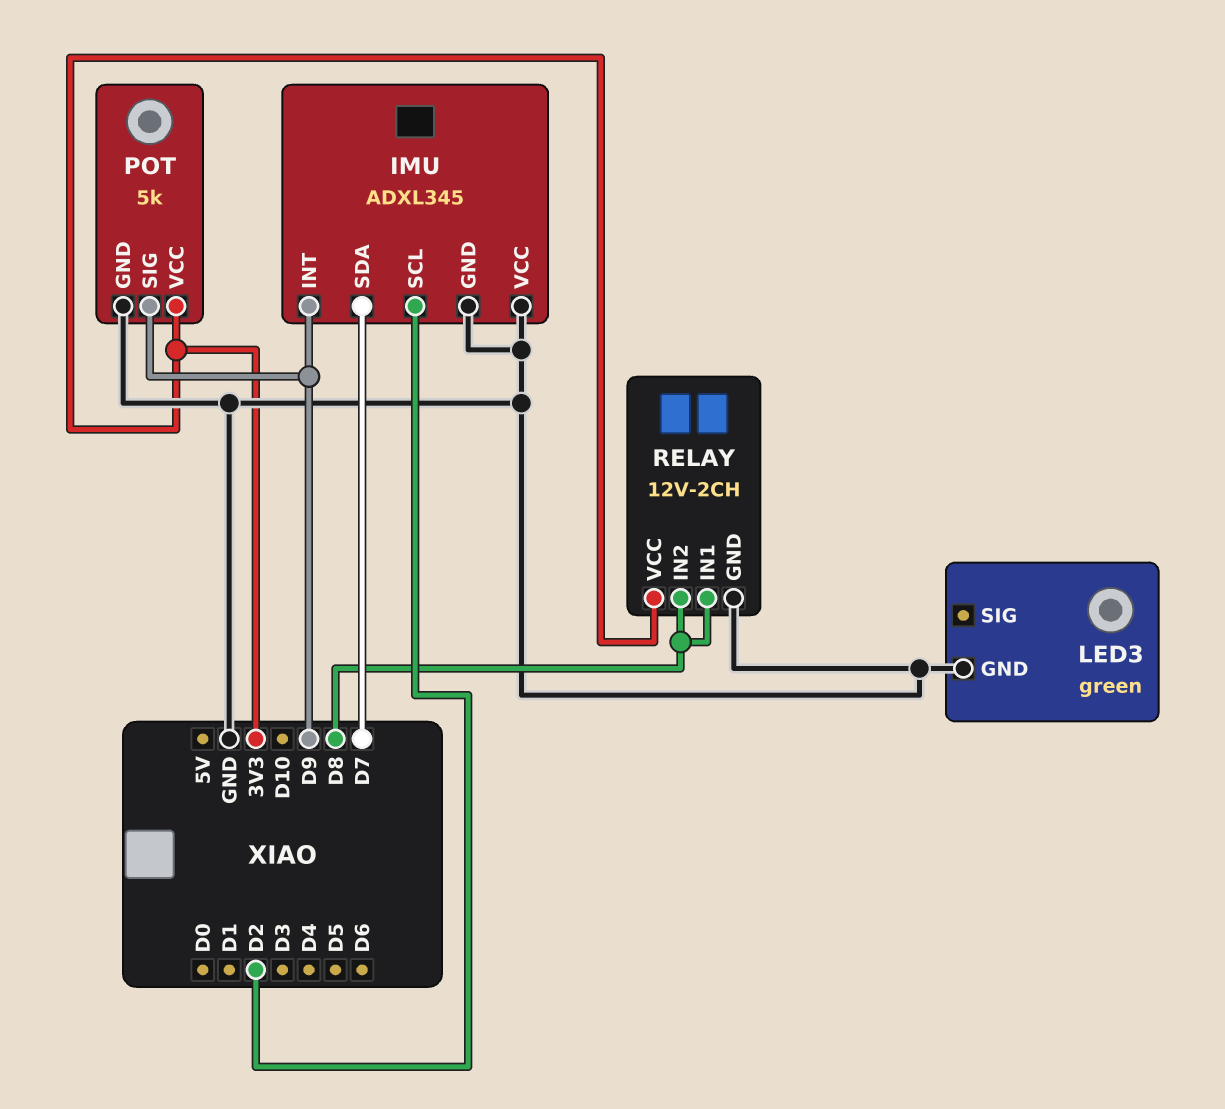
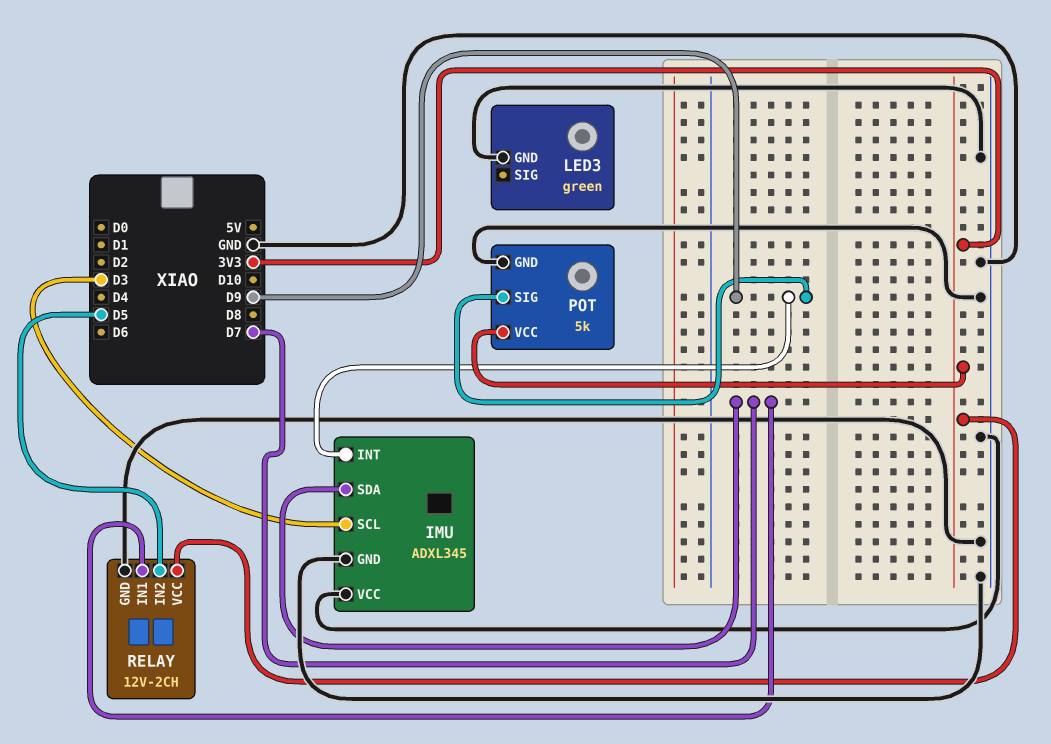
IMU pin SCL: D2 -> D3
RELAY pin IN1: D8 -> D7
RELAY pin IN2: D8 -> D5

